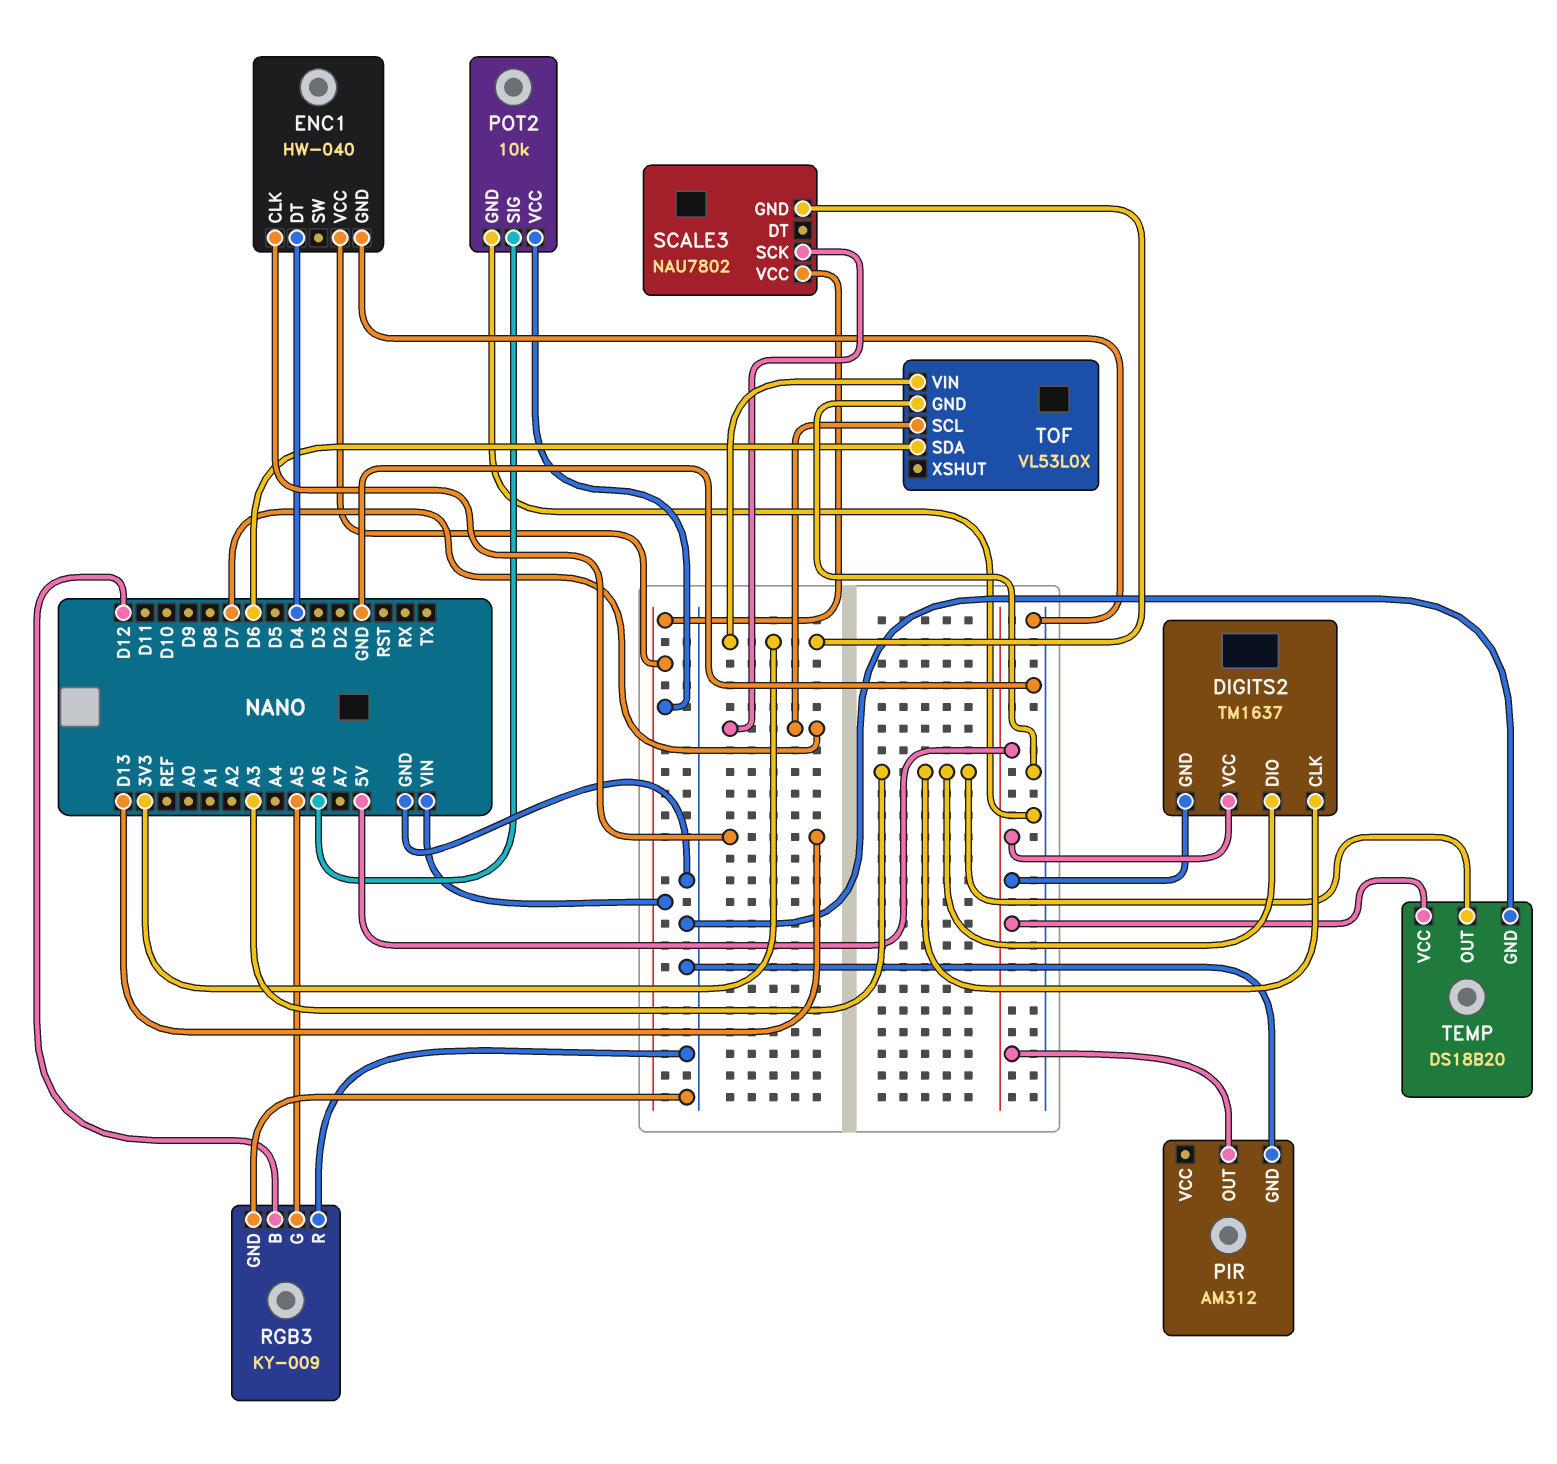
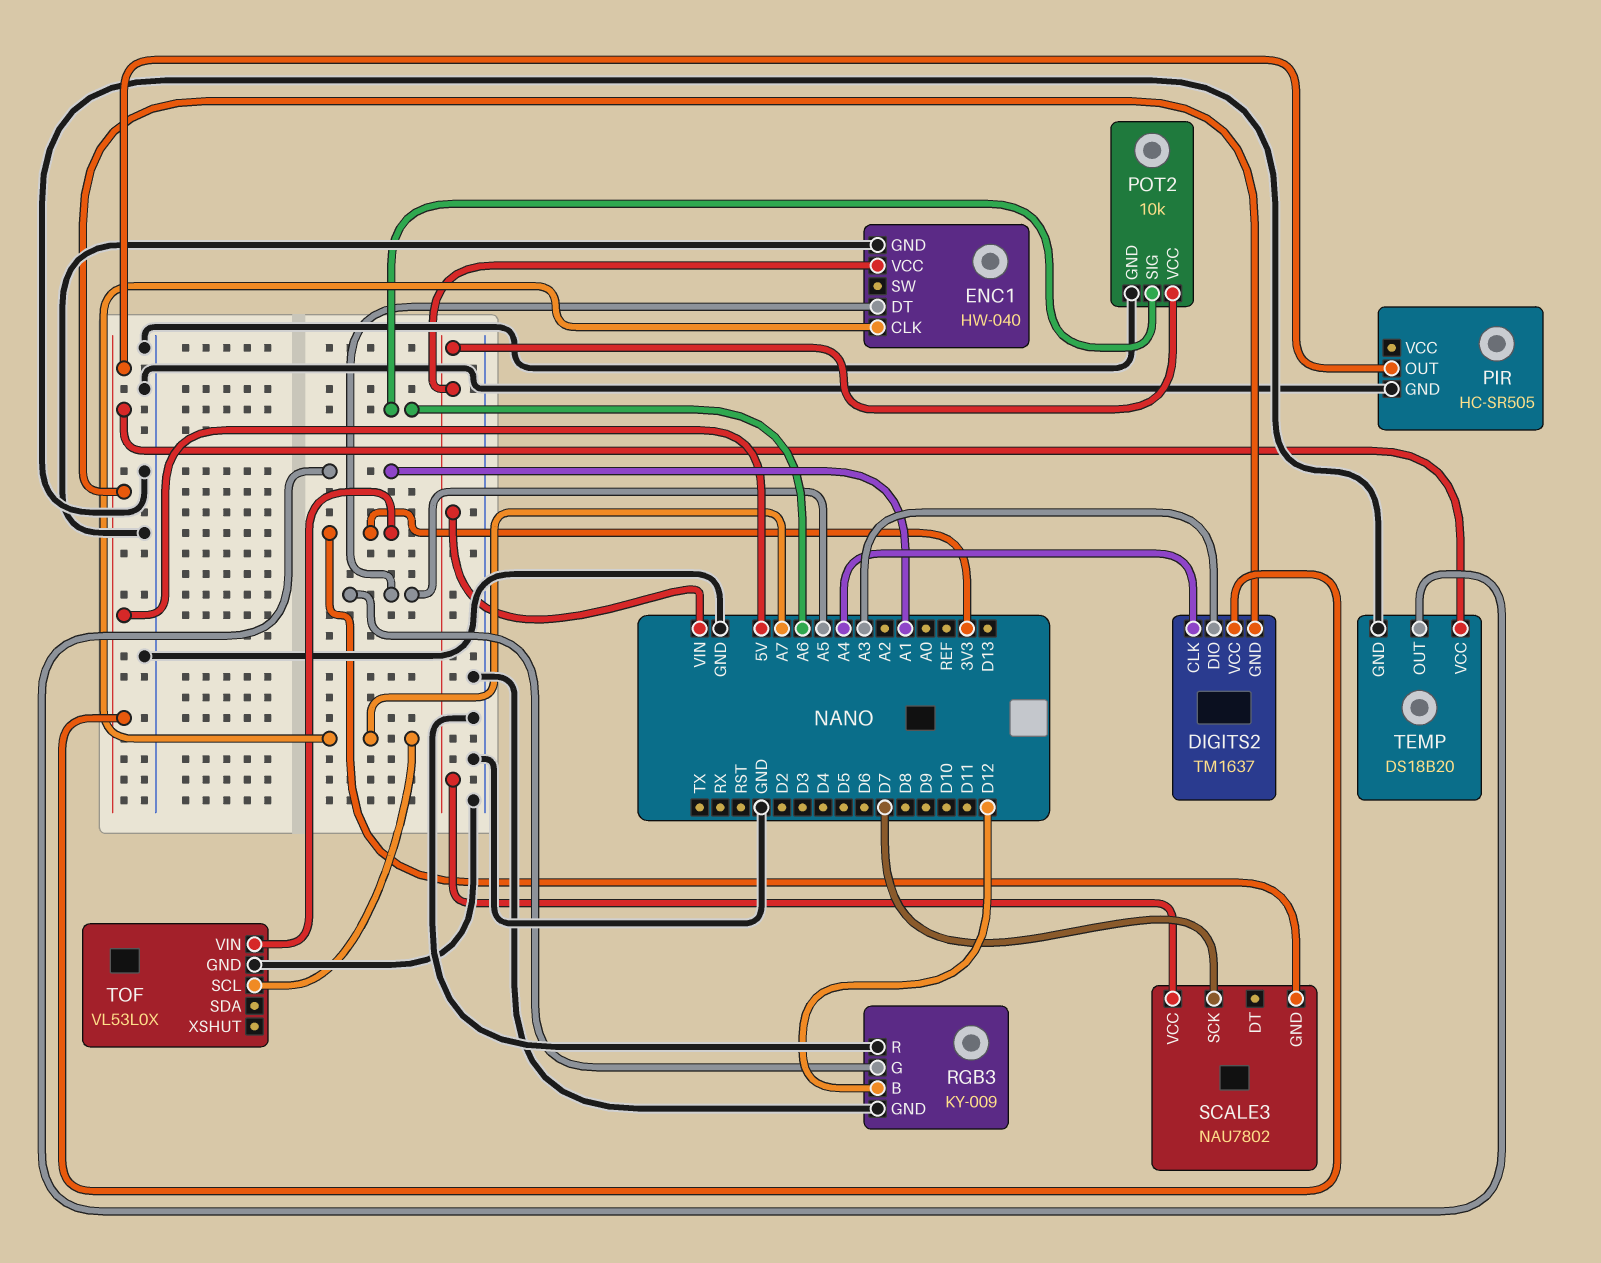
DIGITS2 pin CLK: A3 -> A4
ENC1 pin CLK: D13 -> A7
ENC1 pin DT: D4 -> A5
PIR: AM312 -> HC-SR505
TEMP pin OUT: A3 -> A1
TOF pin SCL: D7 -> A7
TOF pin SDA: D6 -> none

